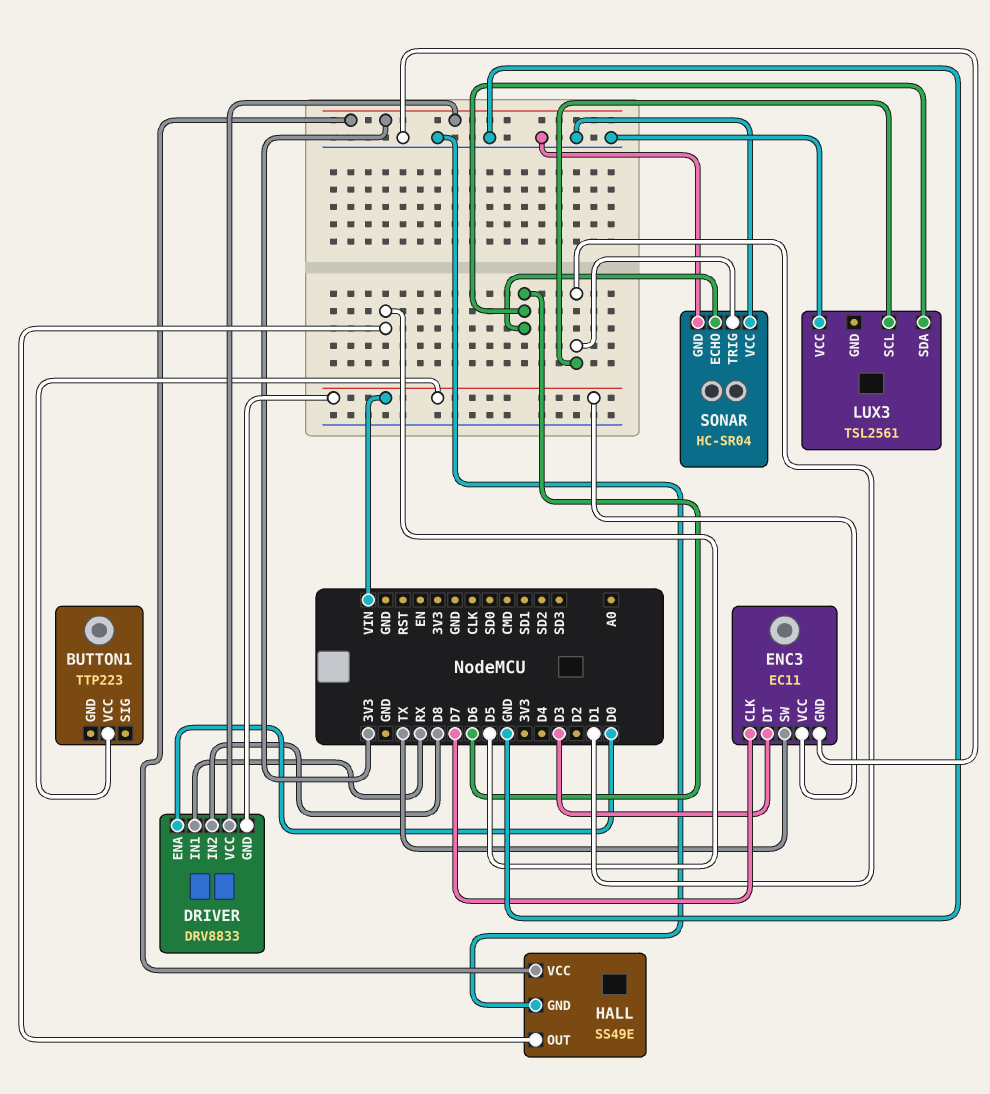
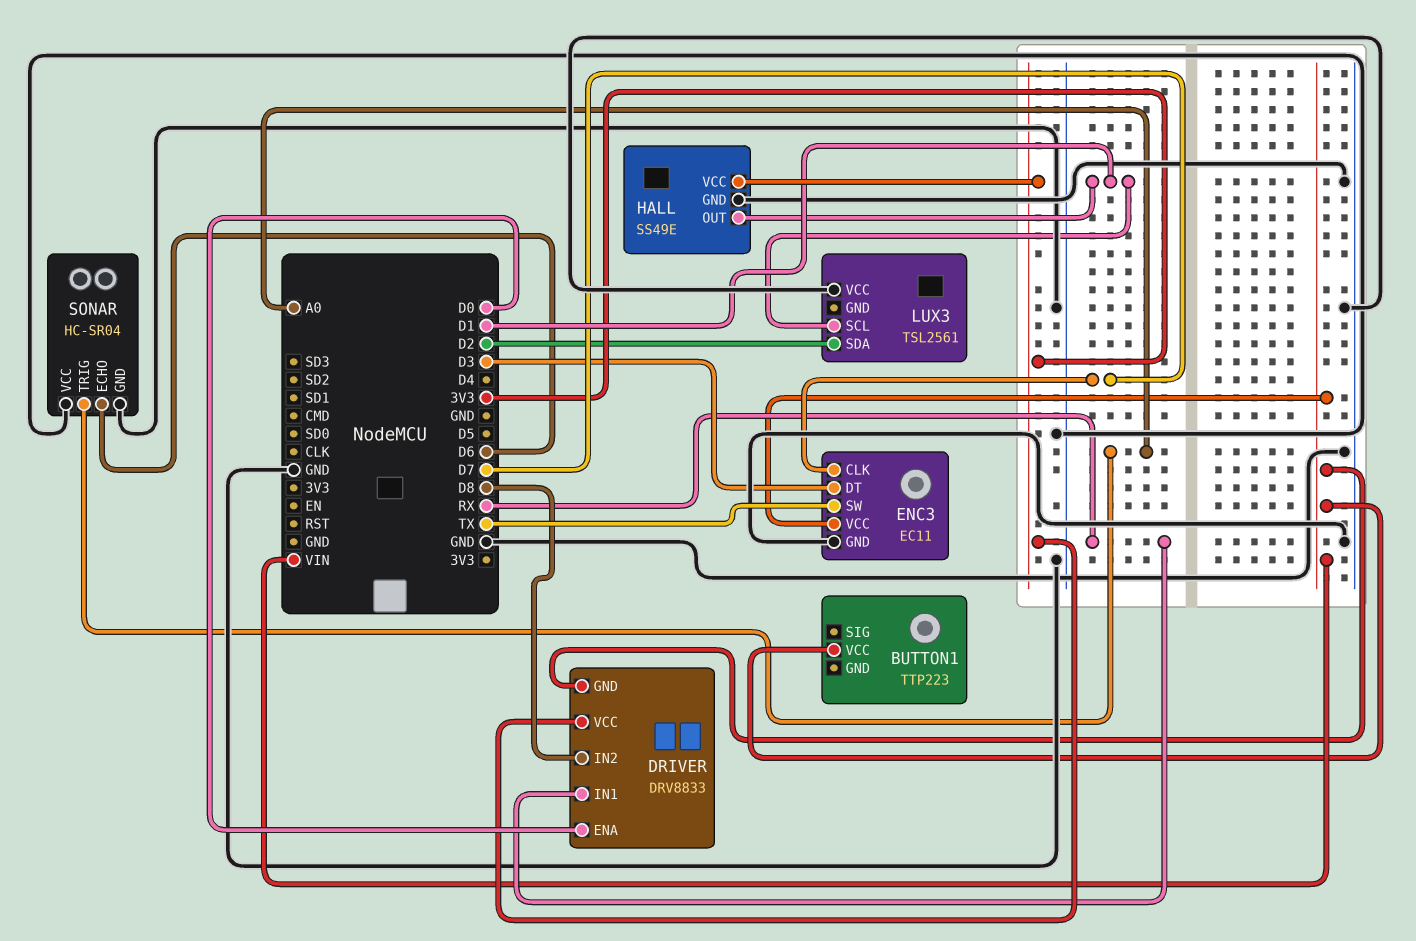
HALL pin OUT: D5 -> D1
LUX3 pin SDA: D6 -> D2
SONAR pin TRIG: D1 -> A0

